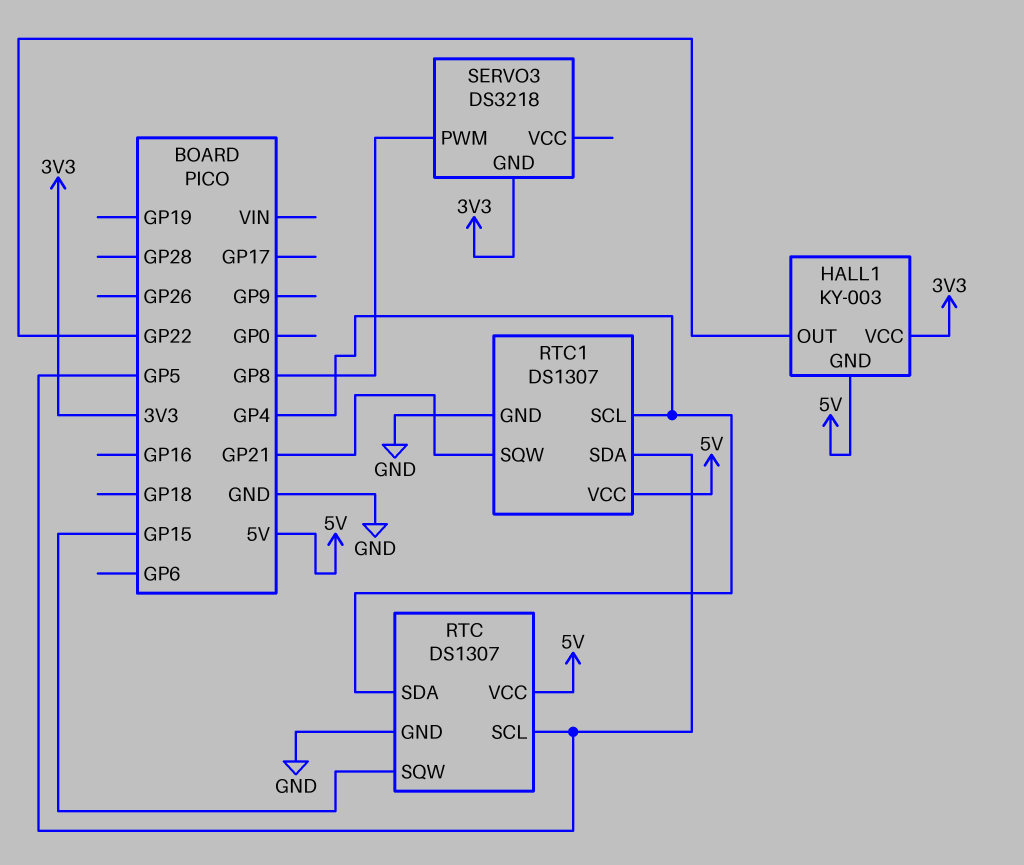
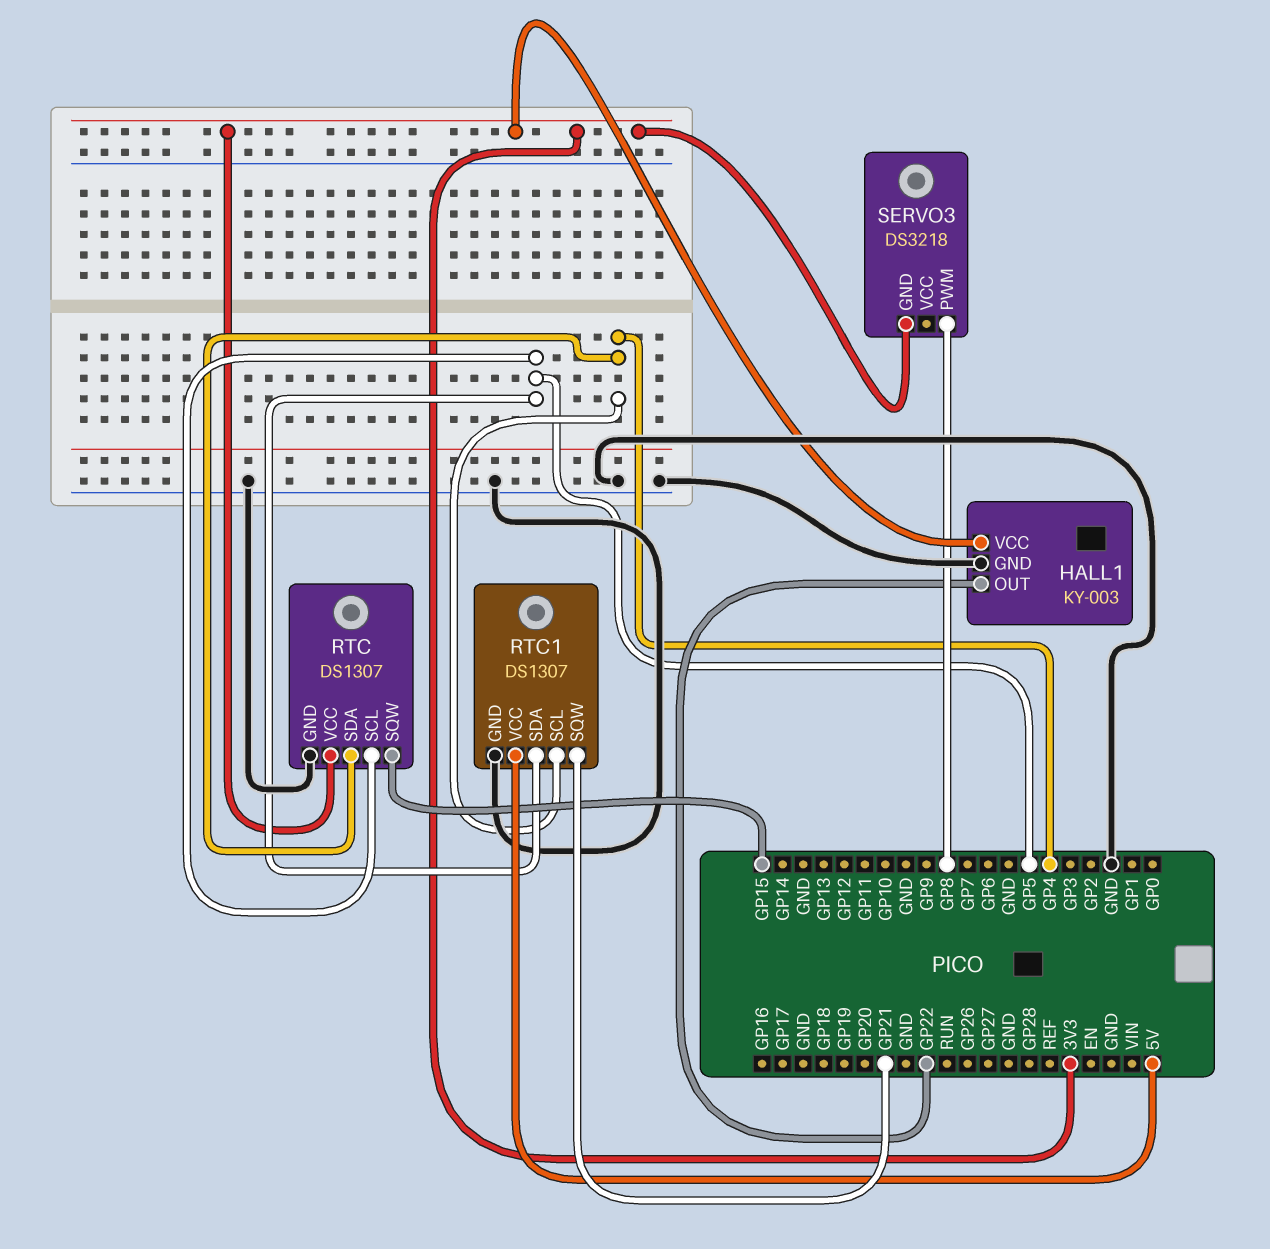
HALL1 pin GND: 5V -> GND
RTC pin VCC: 5V -> 3V3

